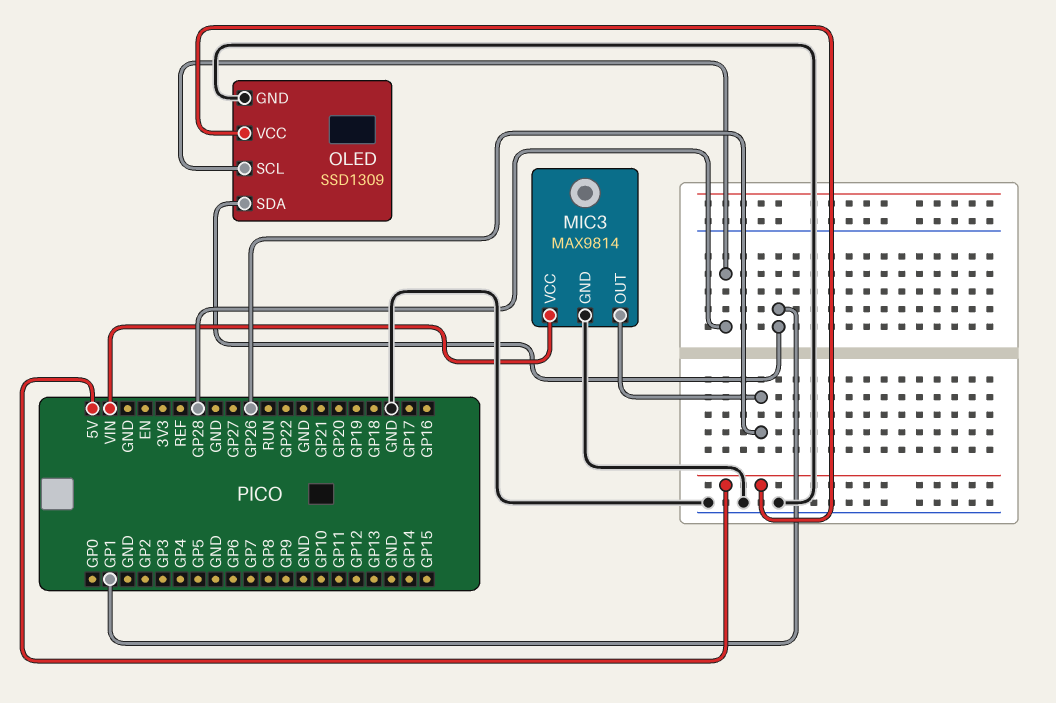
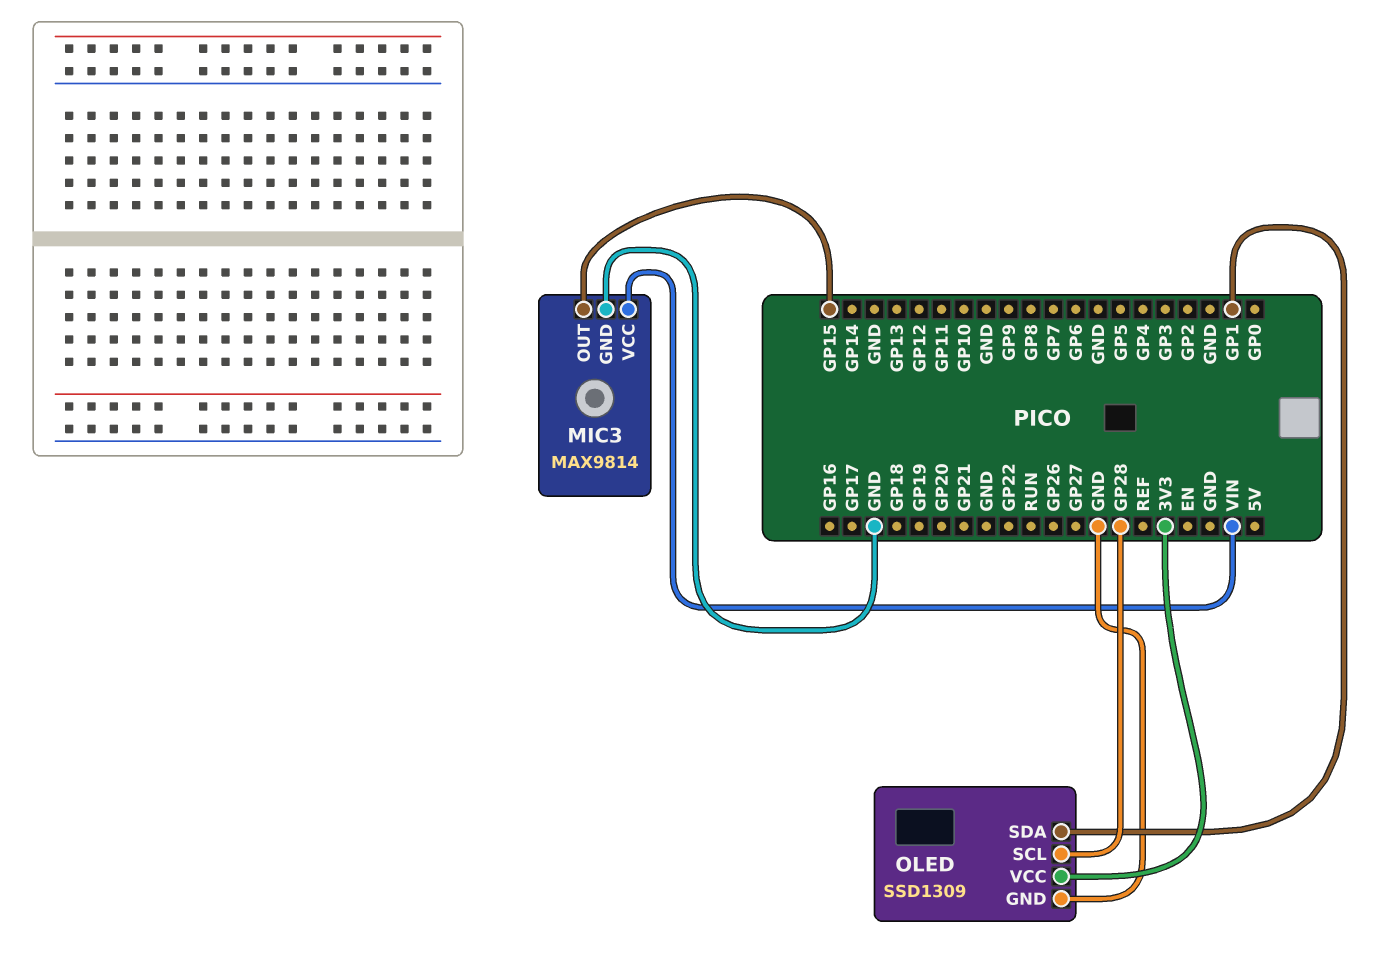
MIC3 pin OUT: GP26 -> GP15
OLED pin VCC: 5V -> 3V3

